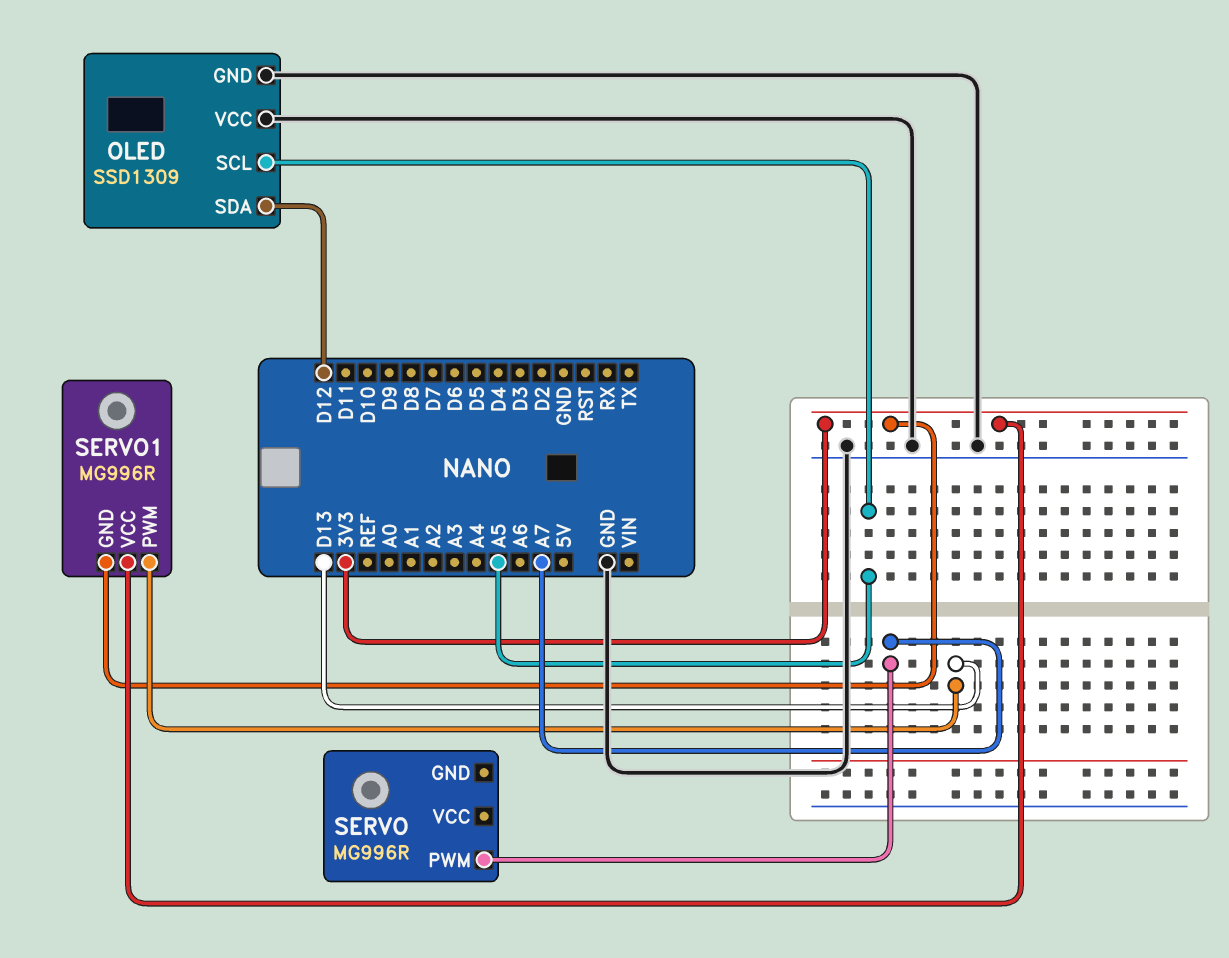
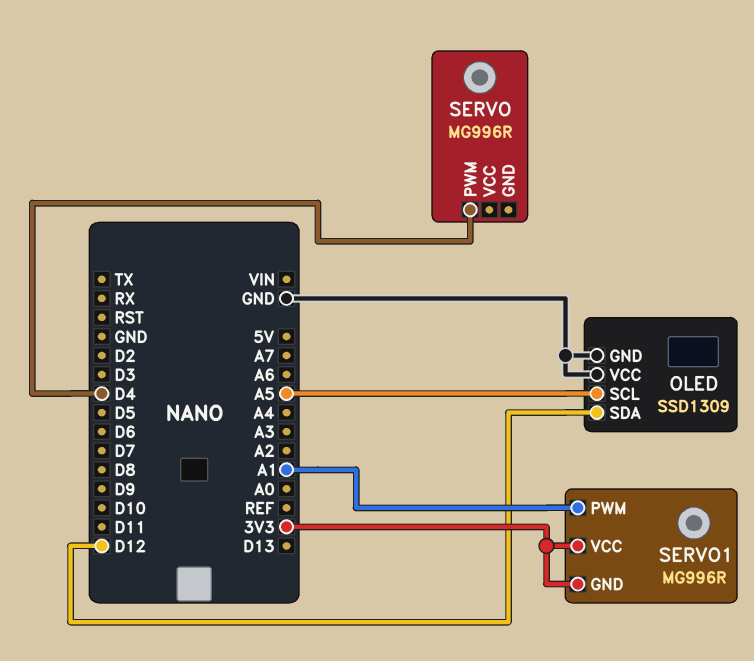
SERVO pin PWM: A7 -> D4
SERVO1 pin PWM: D13 -> A1

